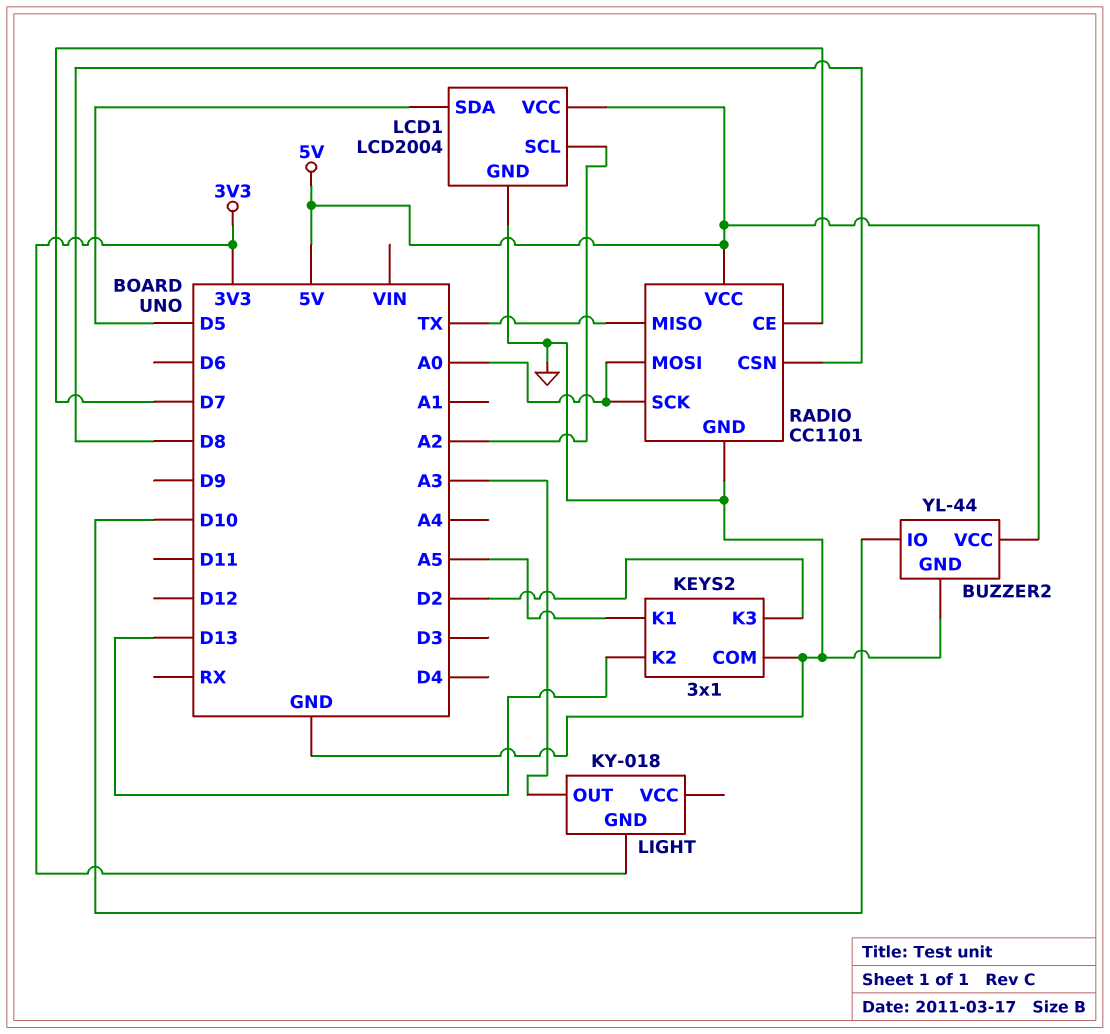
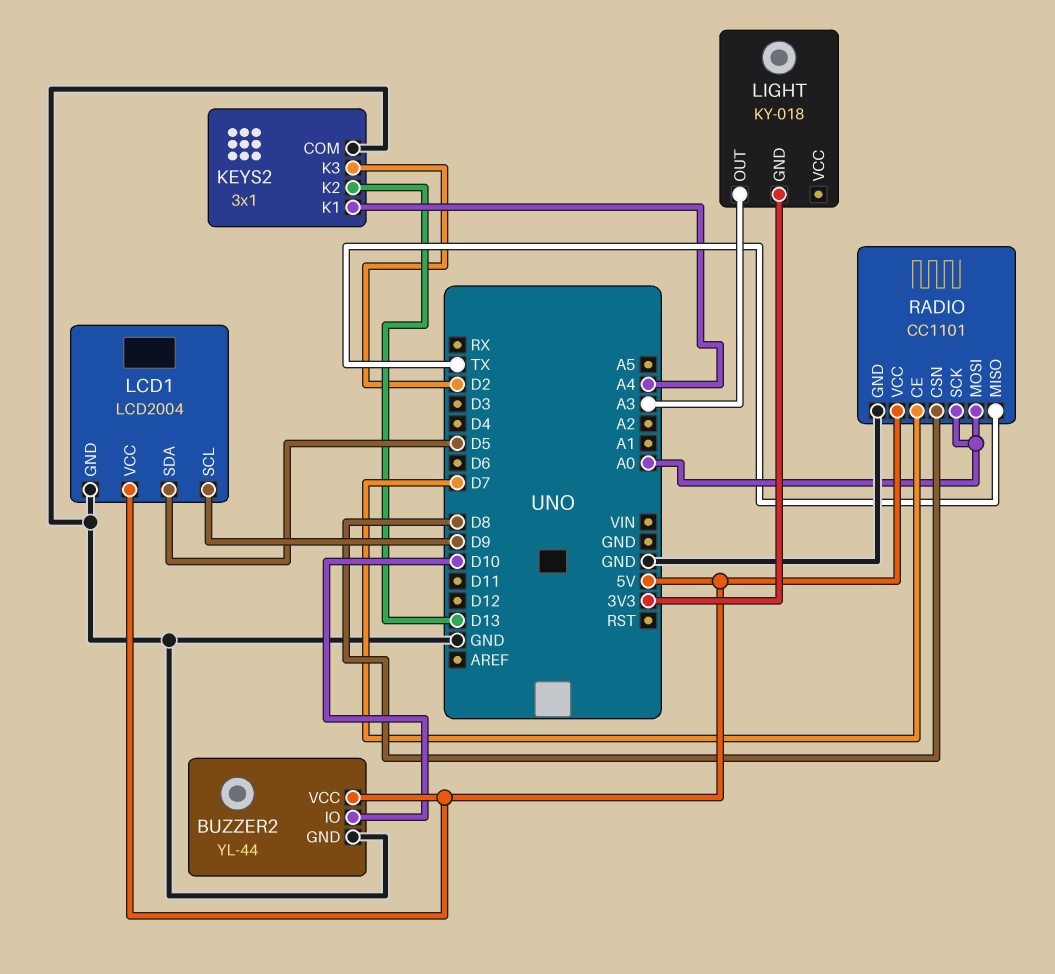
KEYS2 pin K1: A5 -> A4
LCD1 pin SCL: A2 -> D9

